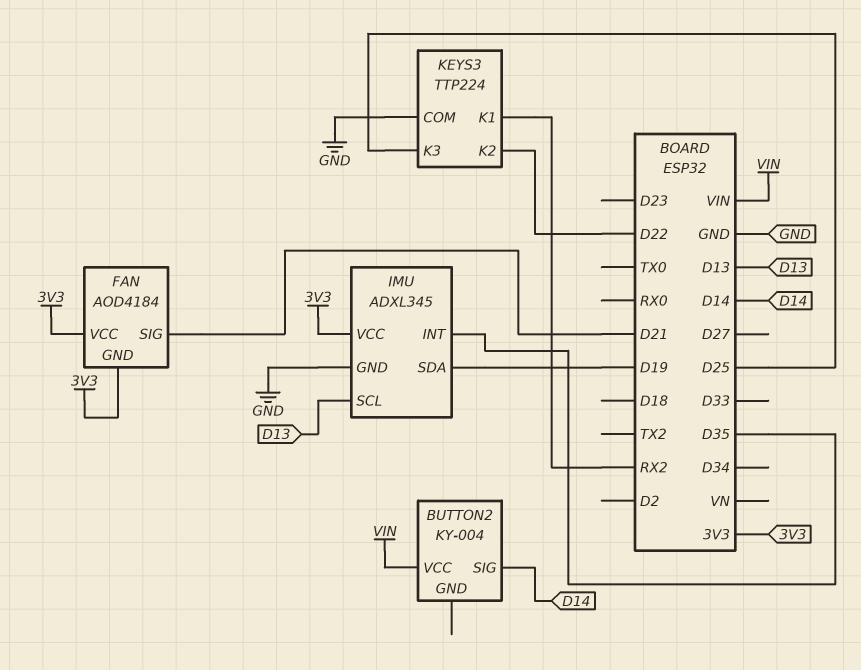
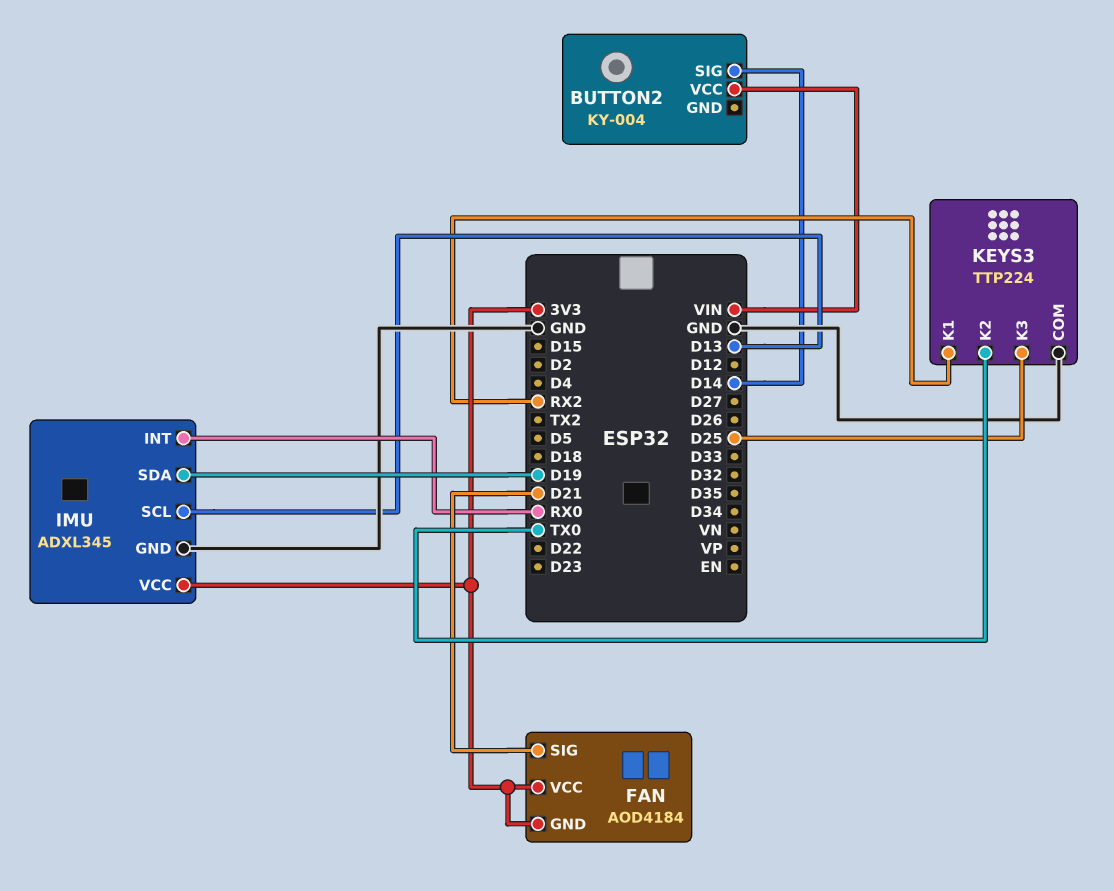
IMU pin INT: D35 -> RX0
KEYS3 pin K2: D22 -> TX0

